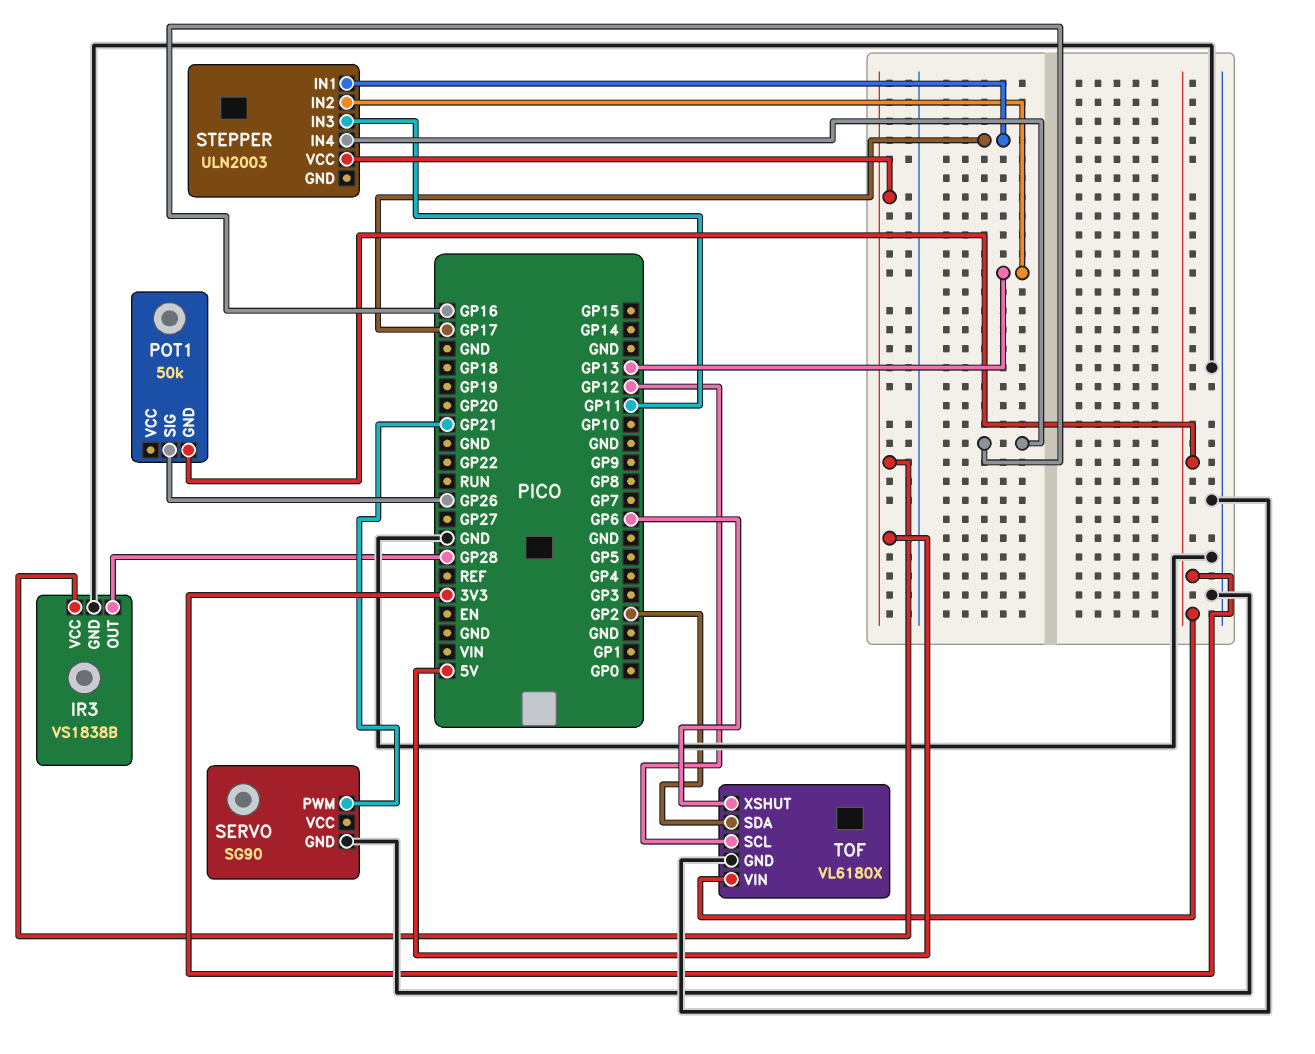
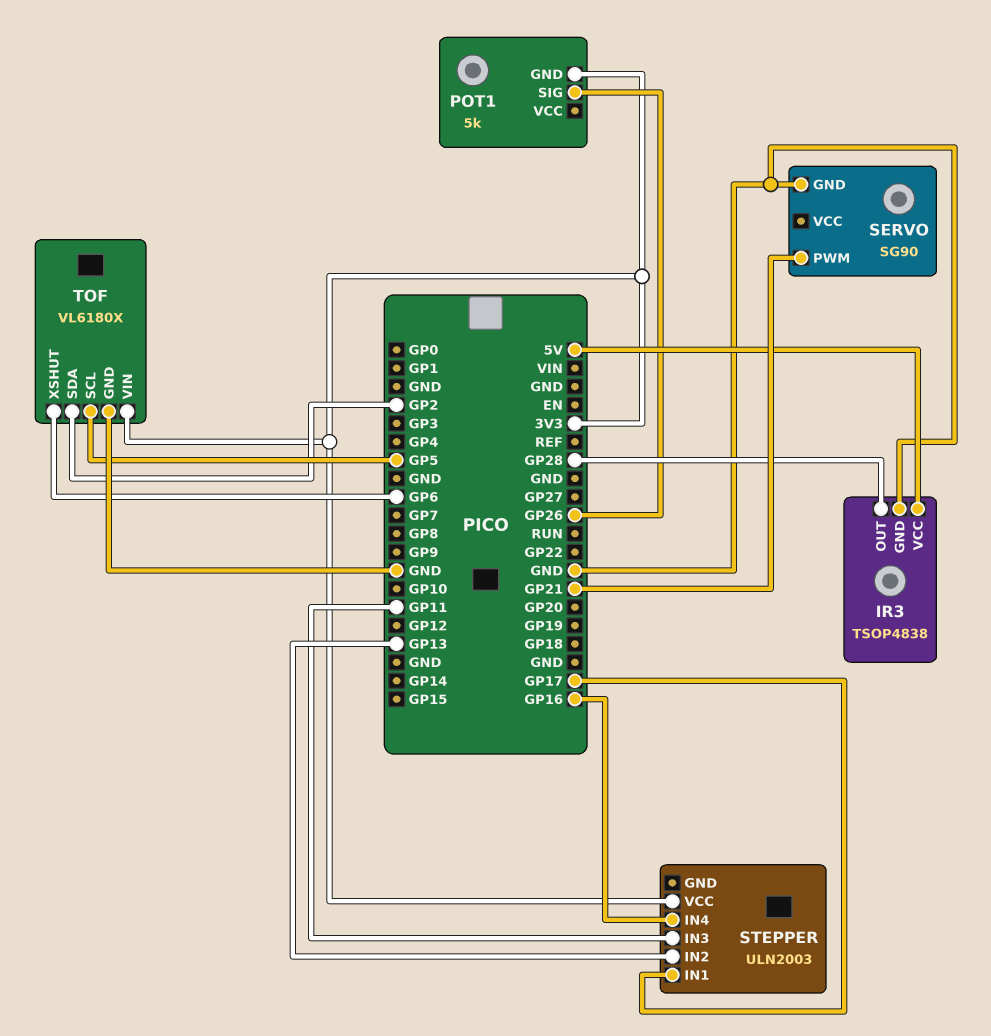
IR3: VS1838B -> TSOP4838
POT1: 50k -> 5k
STEPPER pin VCC: 5V -> 3V3
TOF pin SCL: GP12 -> GP5

